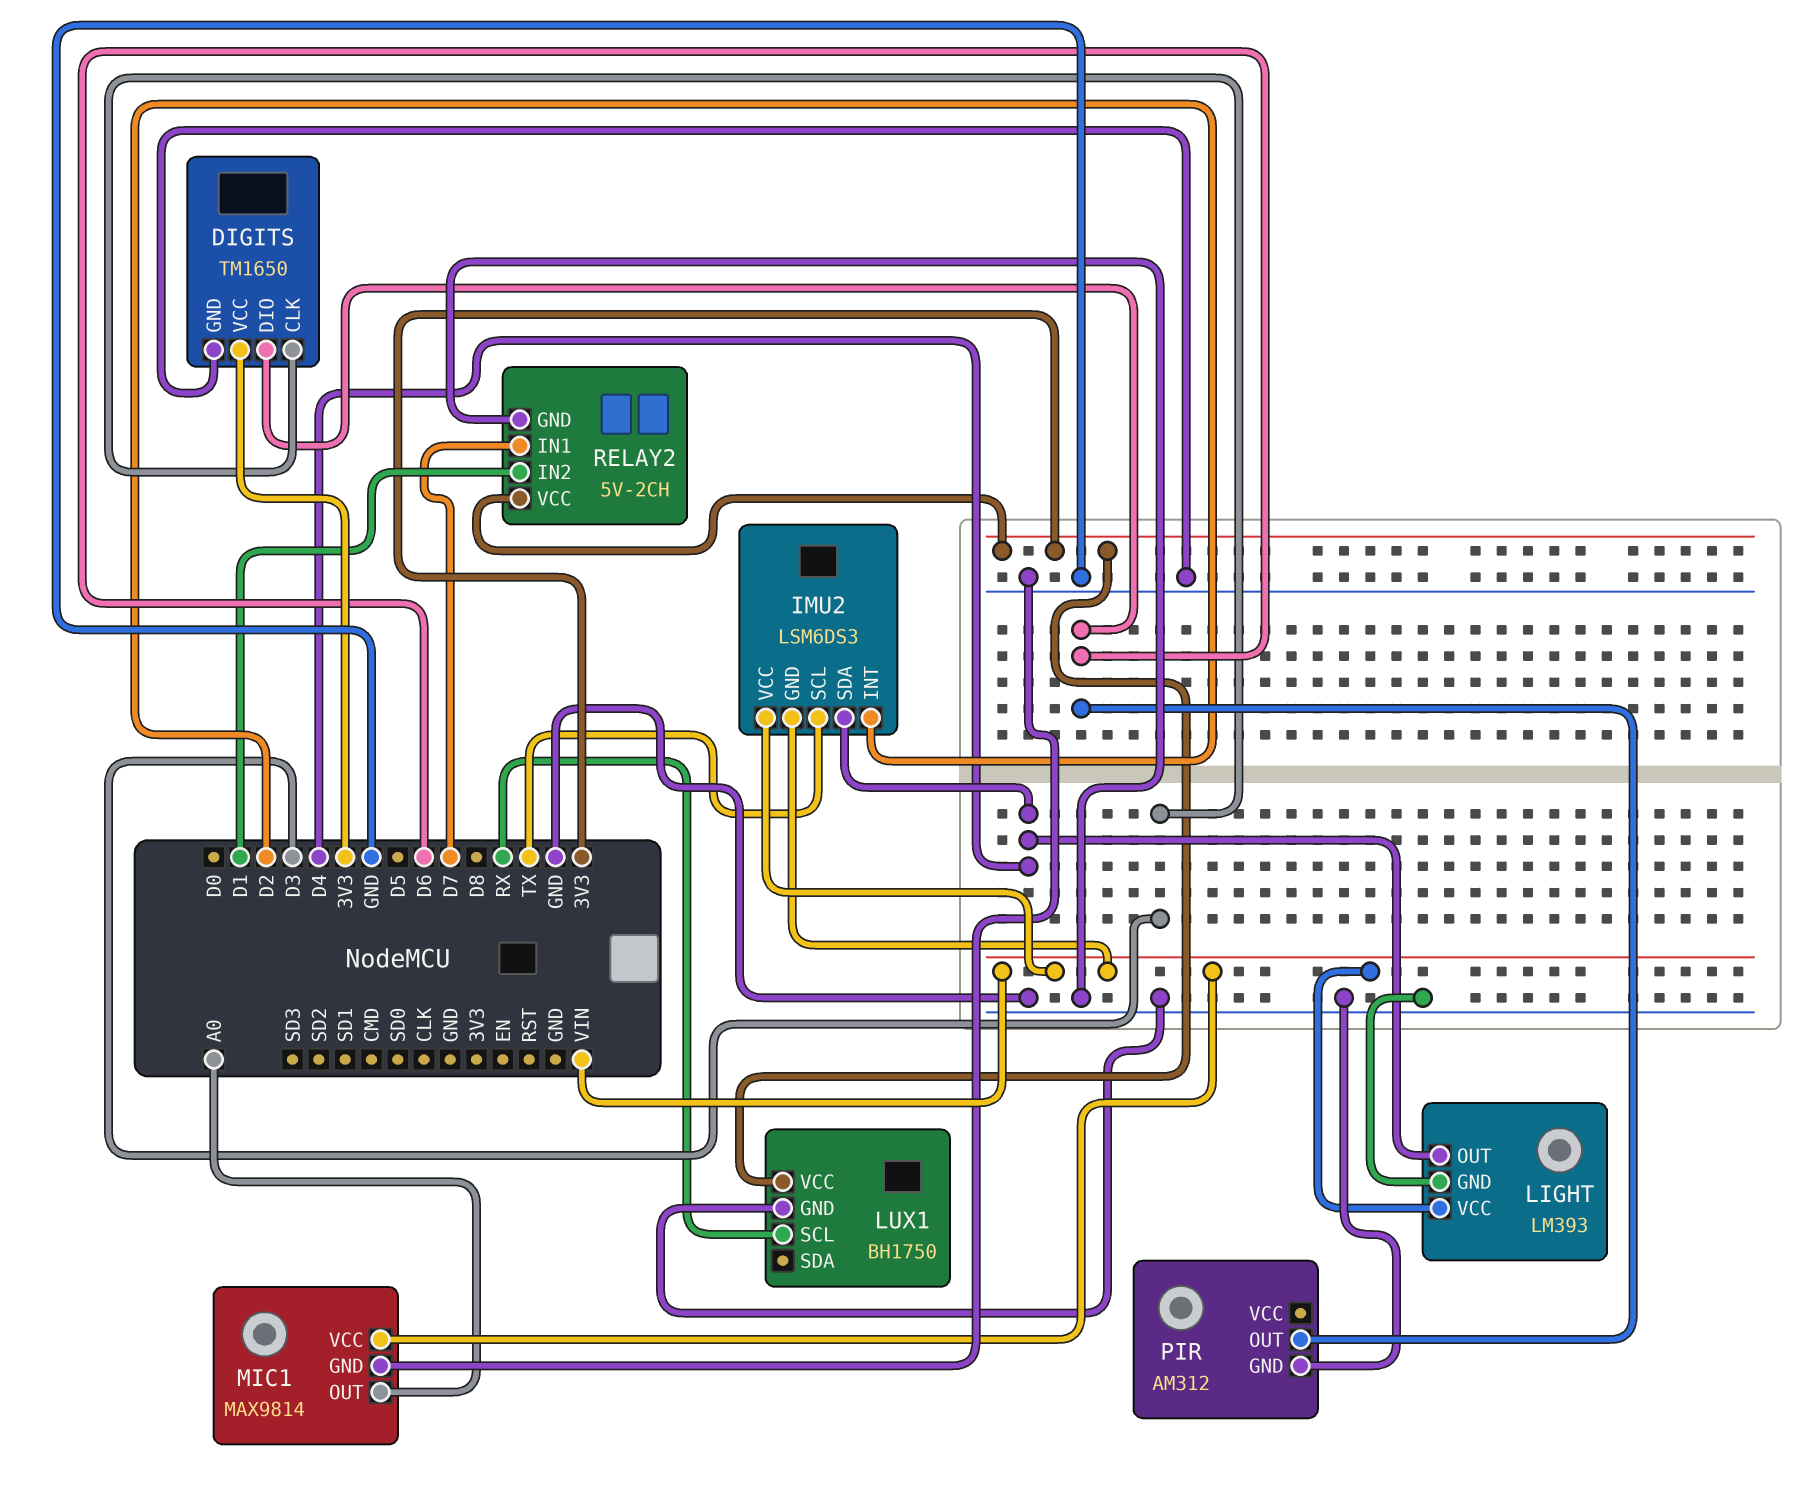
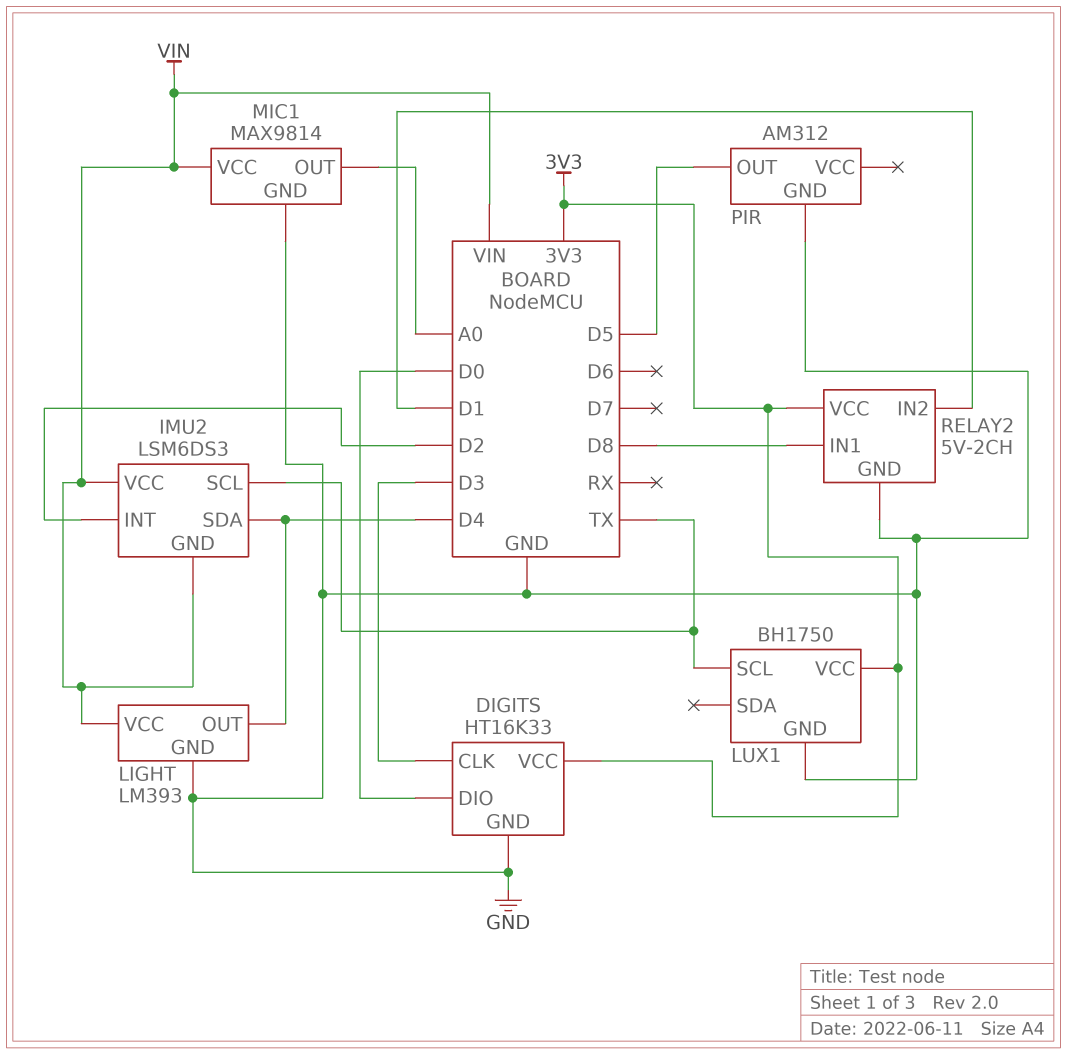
DIGITS: TM1650 -> HT16K33
DIGITS pin DIO: D6 -> D0
LUX1 pin SCL: RX -> TX
PIR pin OUT: D6 -> D5
RELAY2 pin IN1: D7 -> D8

